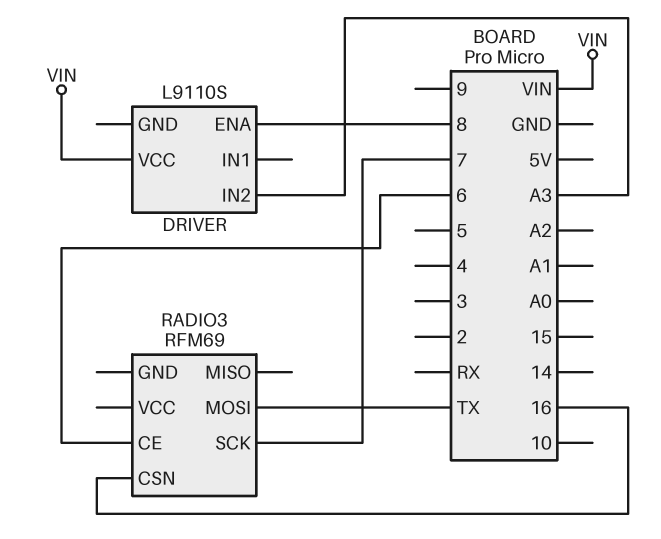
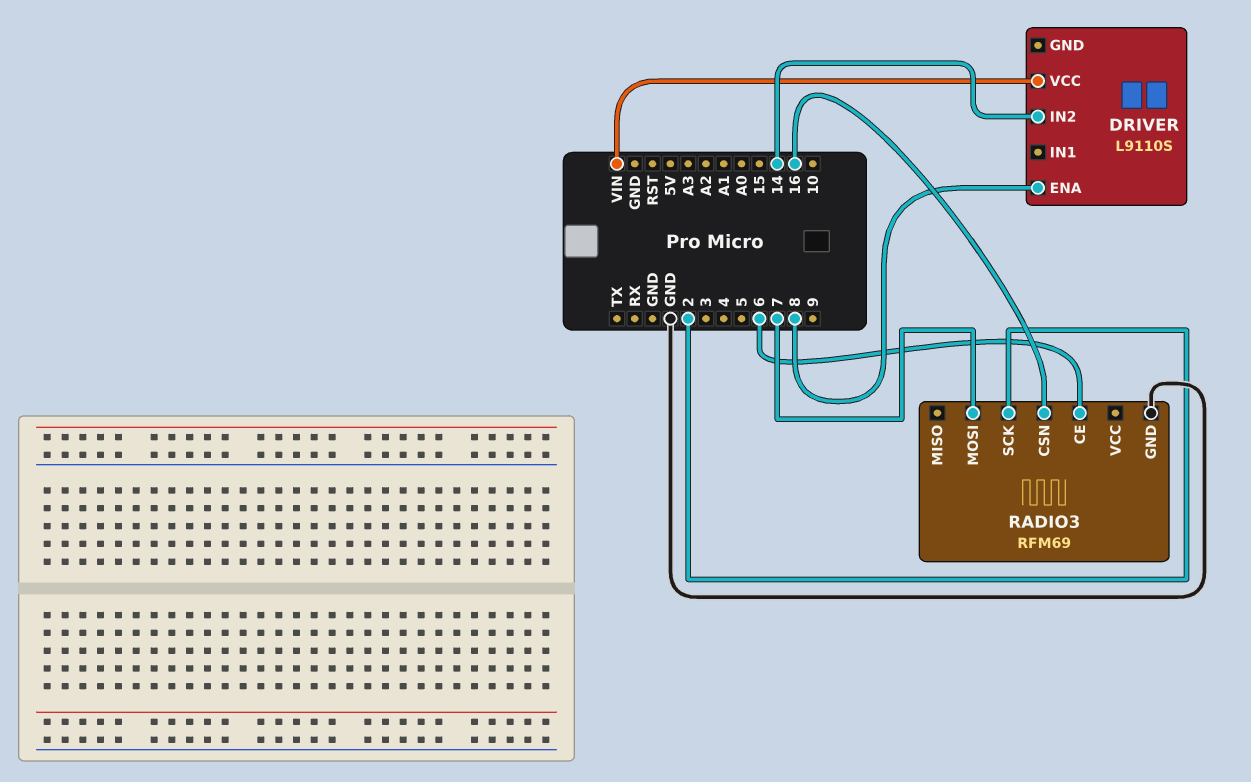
DRIVER pin IN2: A3 -> 14
RADIO3 pin GND: none -> GND
RADIO3 pin MOSI: TX -> 7
RADIO3 pin SCK: 7 -> 2

